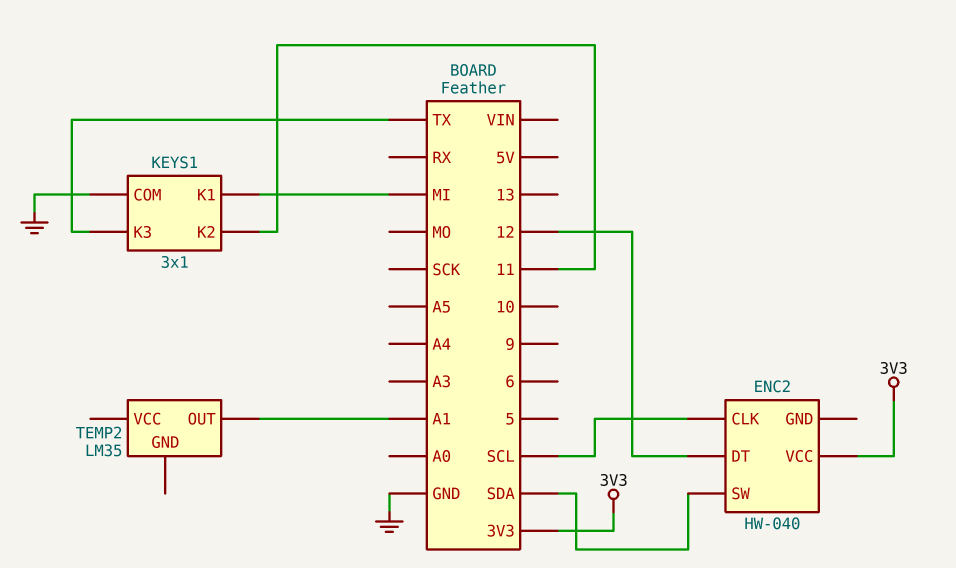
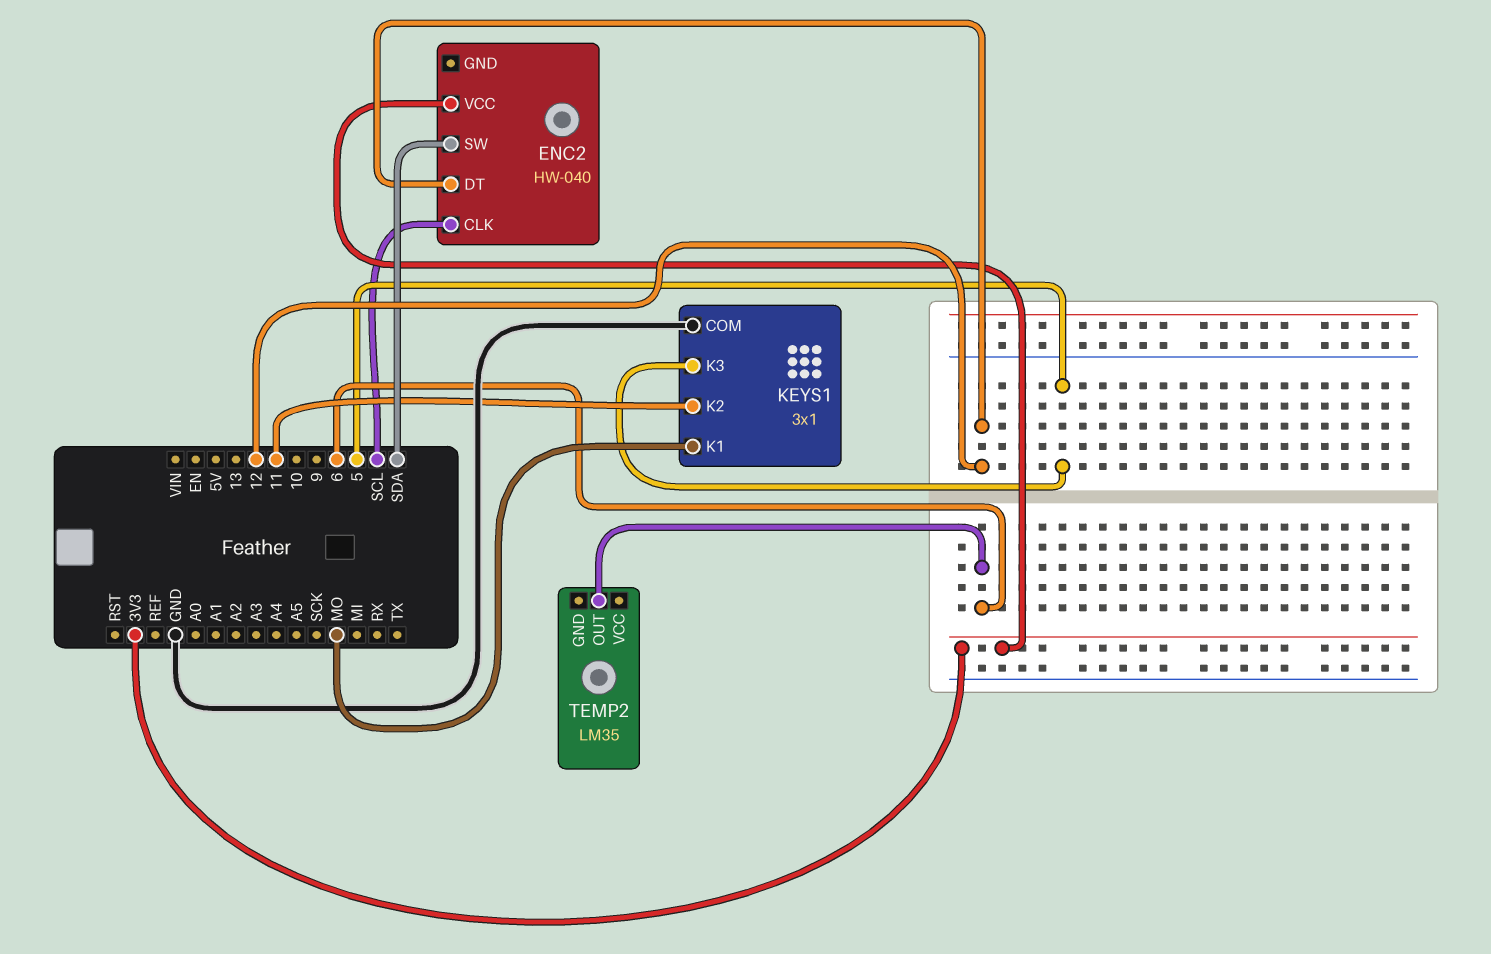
KEYS1 pin K1: MI -> MO
KEYS1 pin K3: TX -> 5
TEMP2 pin OUT: A1 -> 6

